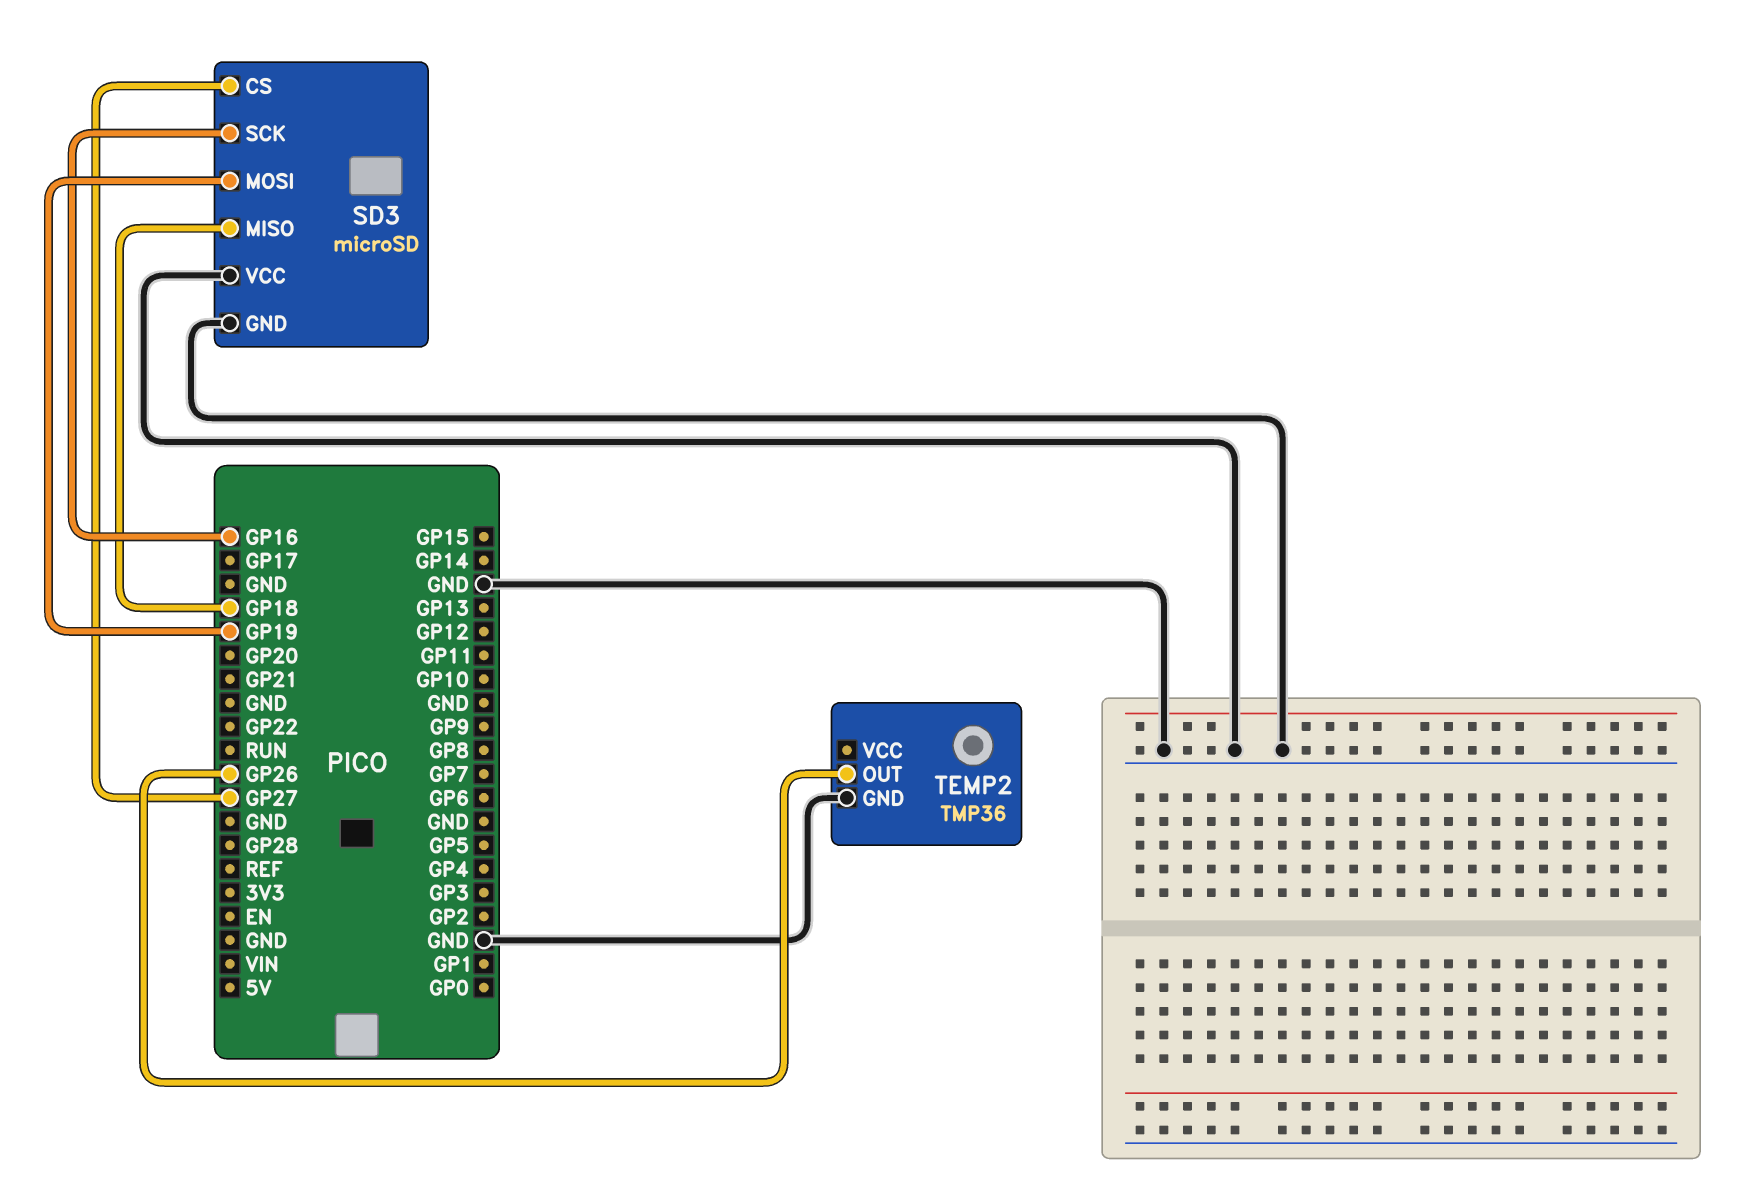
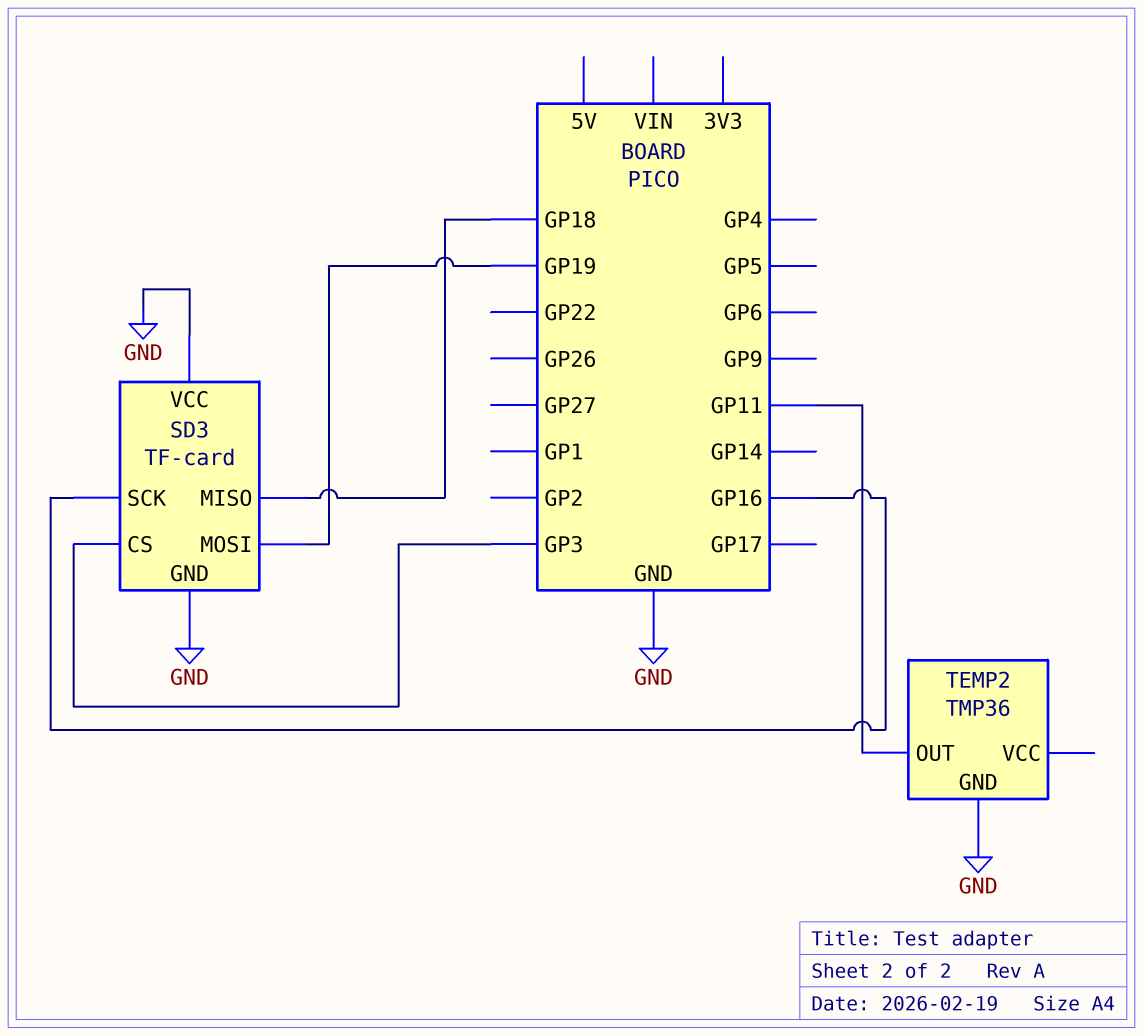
SD3: microSD -> TF-card
SD3 pin CS: GP27 -> GP3
TEMP2 pin OUT: GP26 -> GP11

